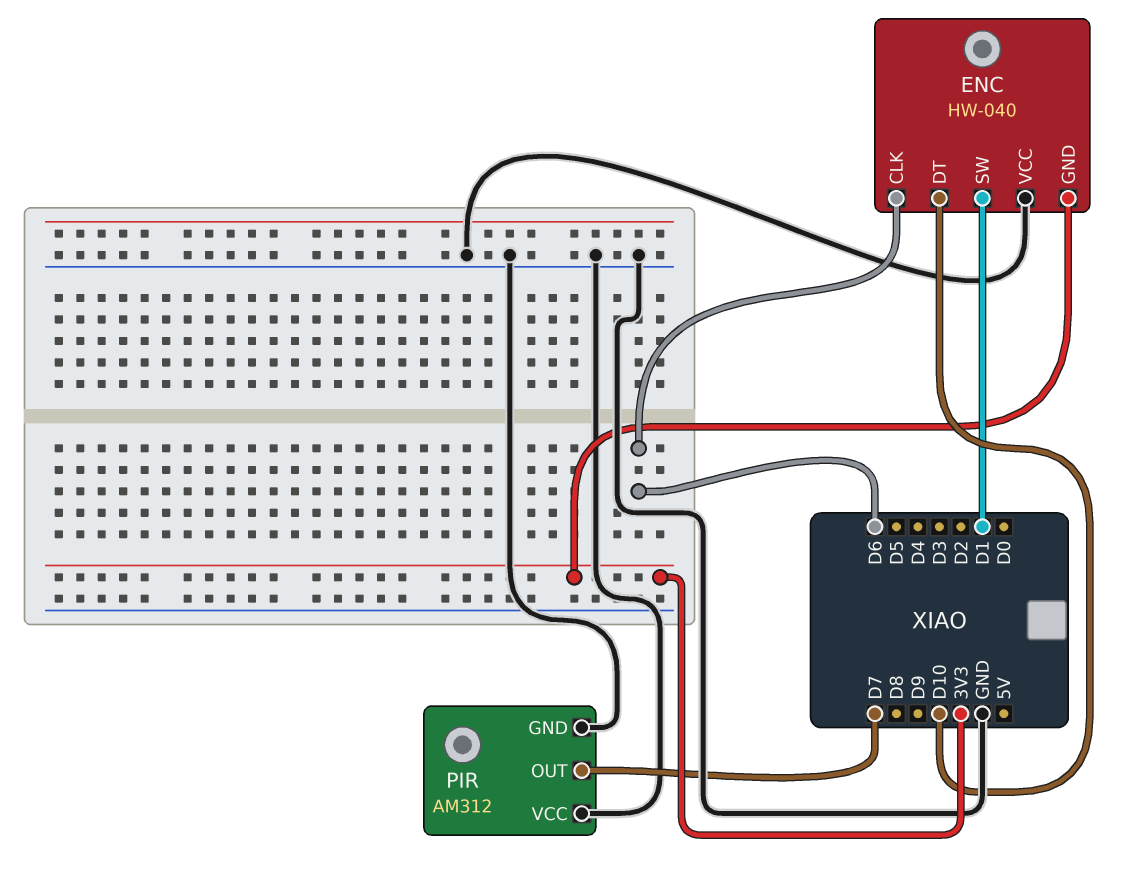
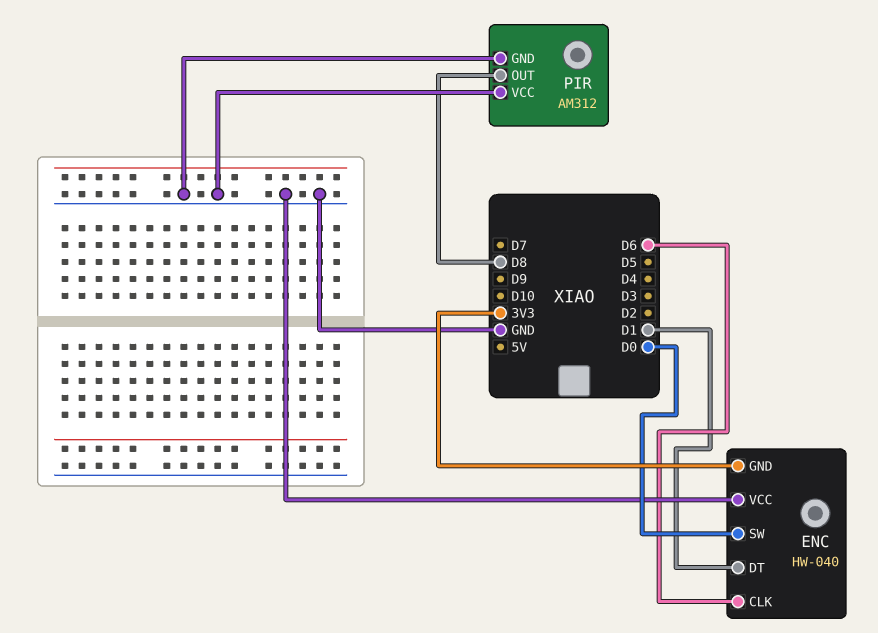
ENC pin DT: D10 -> D1
ENC pin SW: D1 -> D0
PIR pin OUT: D7 -> D8

